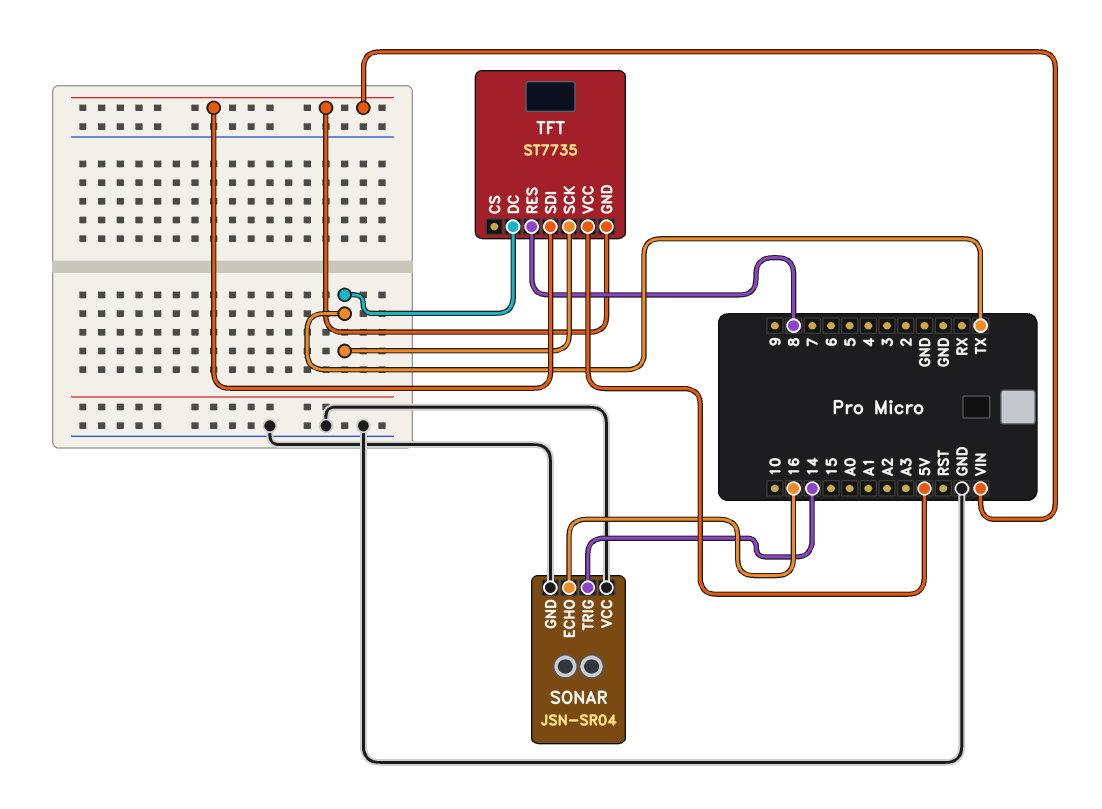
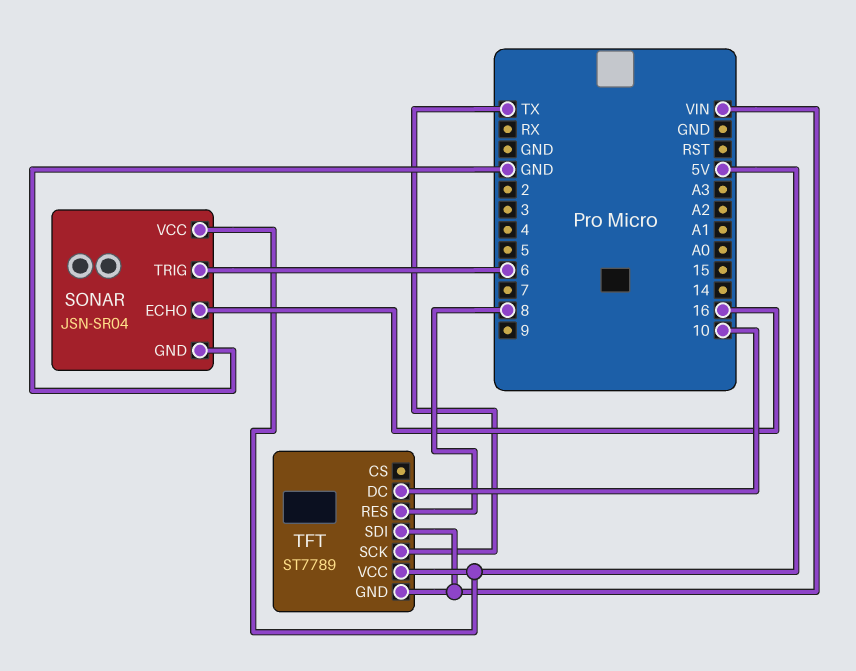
SONAR pin TRIG: 14 -> 6
SONAR pin VCC: GND -> 5V
TFT: ST7735 -> ST7789
TFT pin DC: TX -> 10

